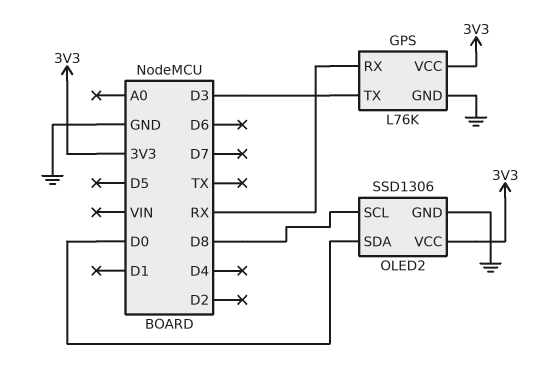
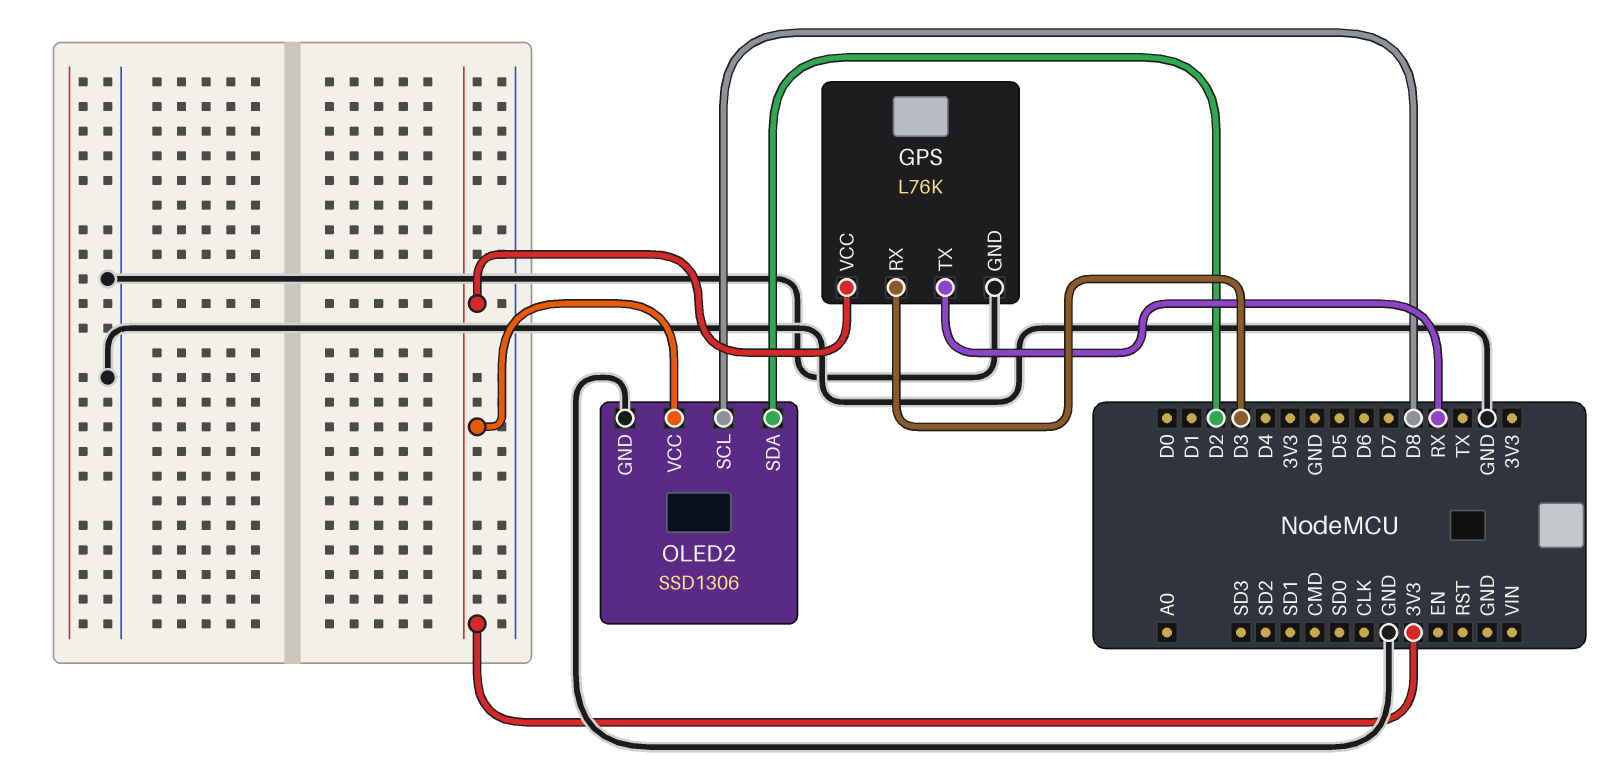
GPS pin RX: RX -> D3
GPS pin TX: D3 -> RX
OLED2 pin SDA: D0 -> D2

